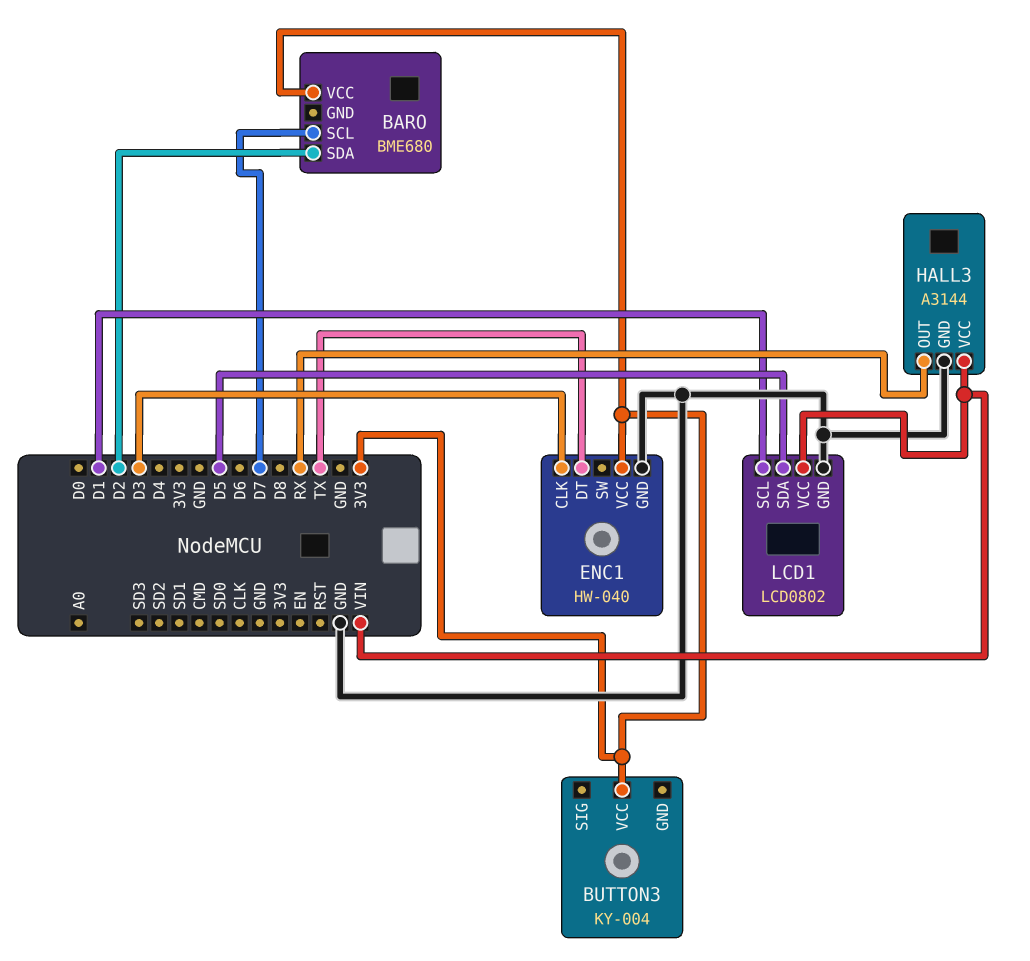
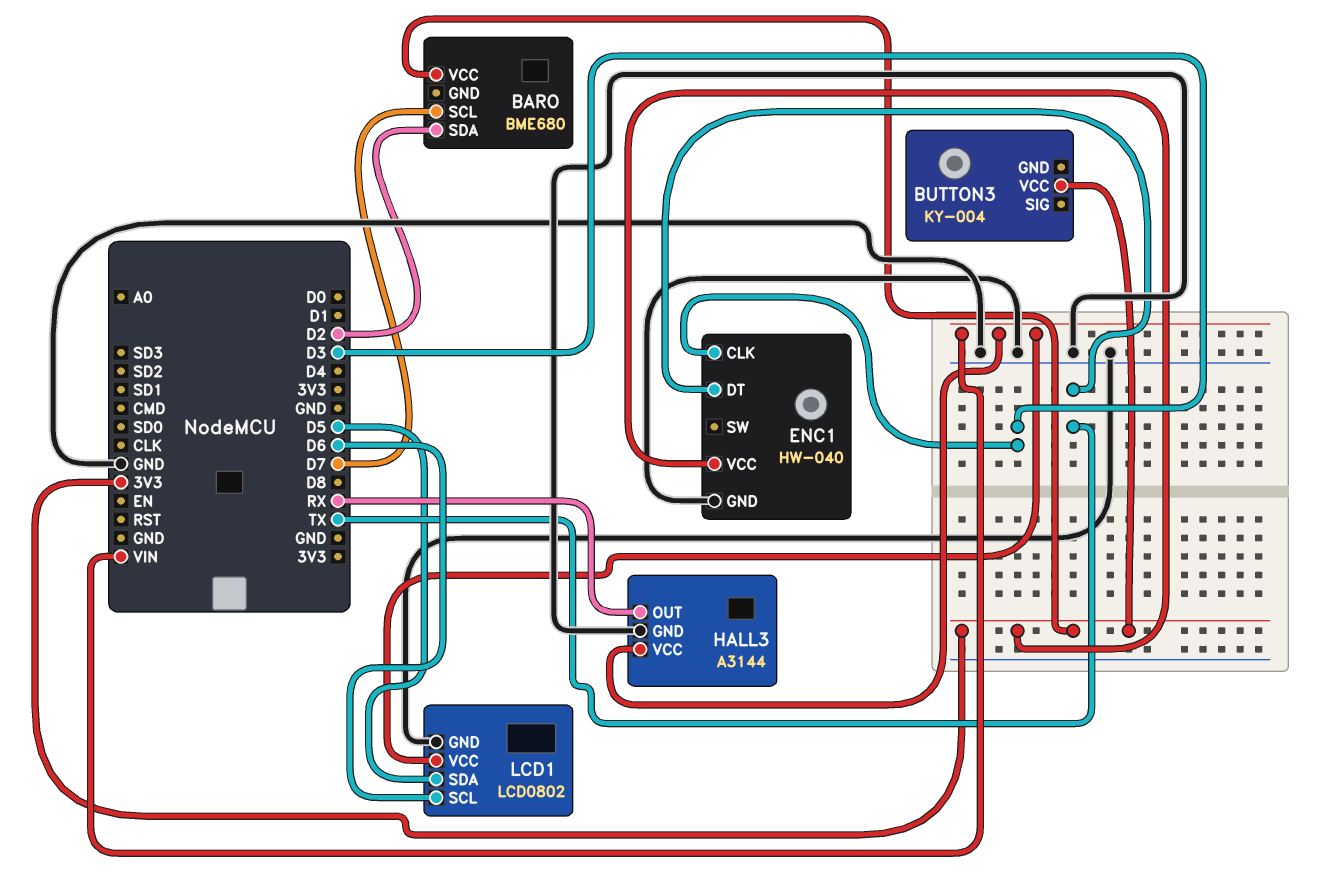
LCD1 pin SCL: D1 -> D6

